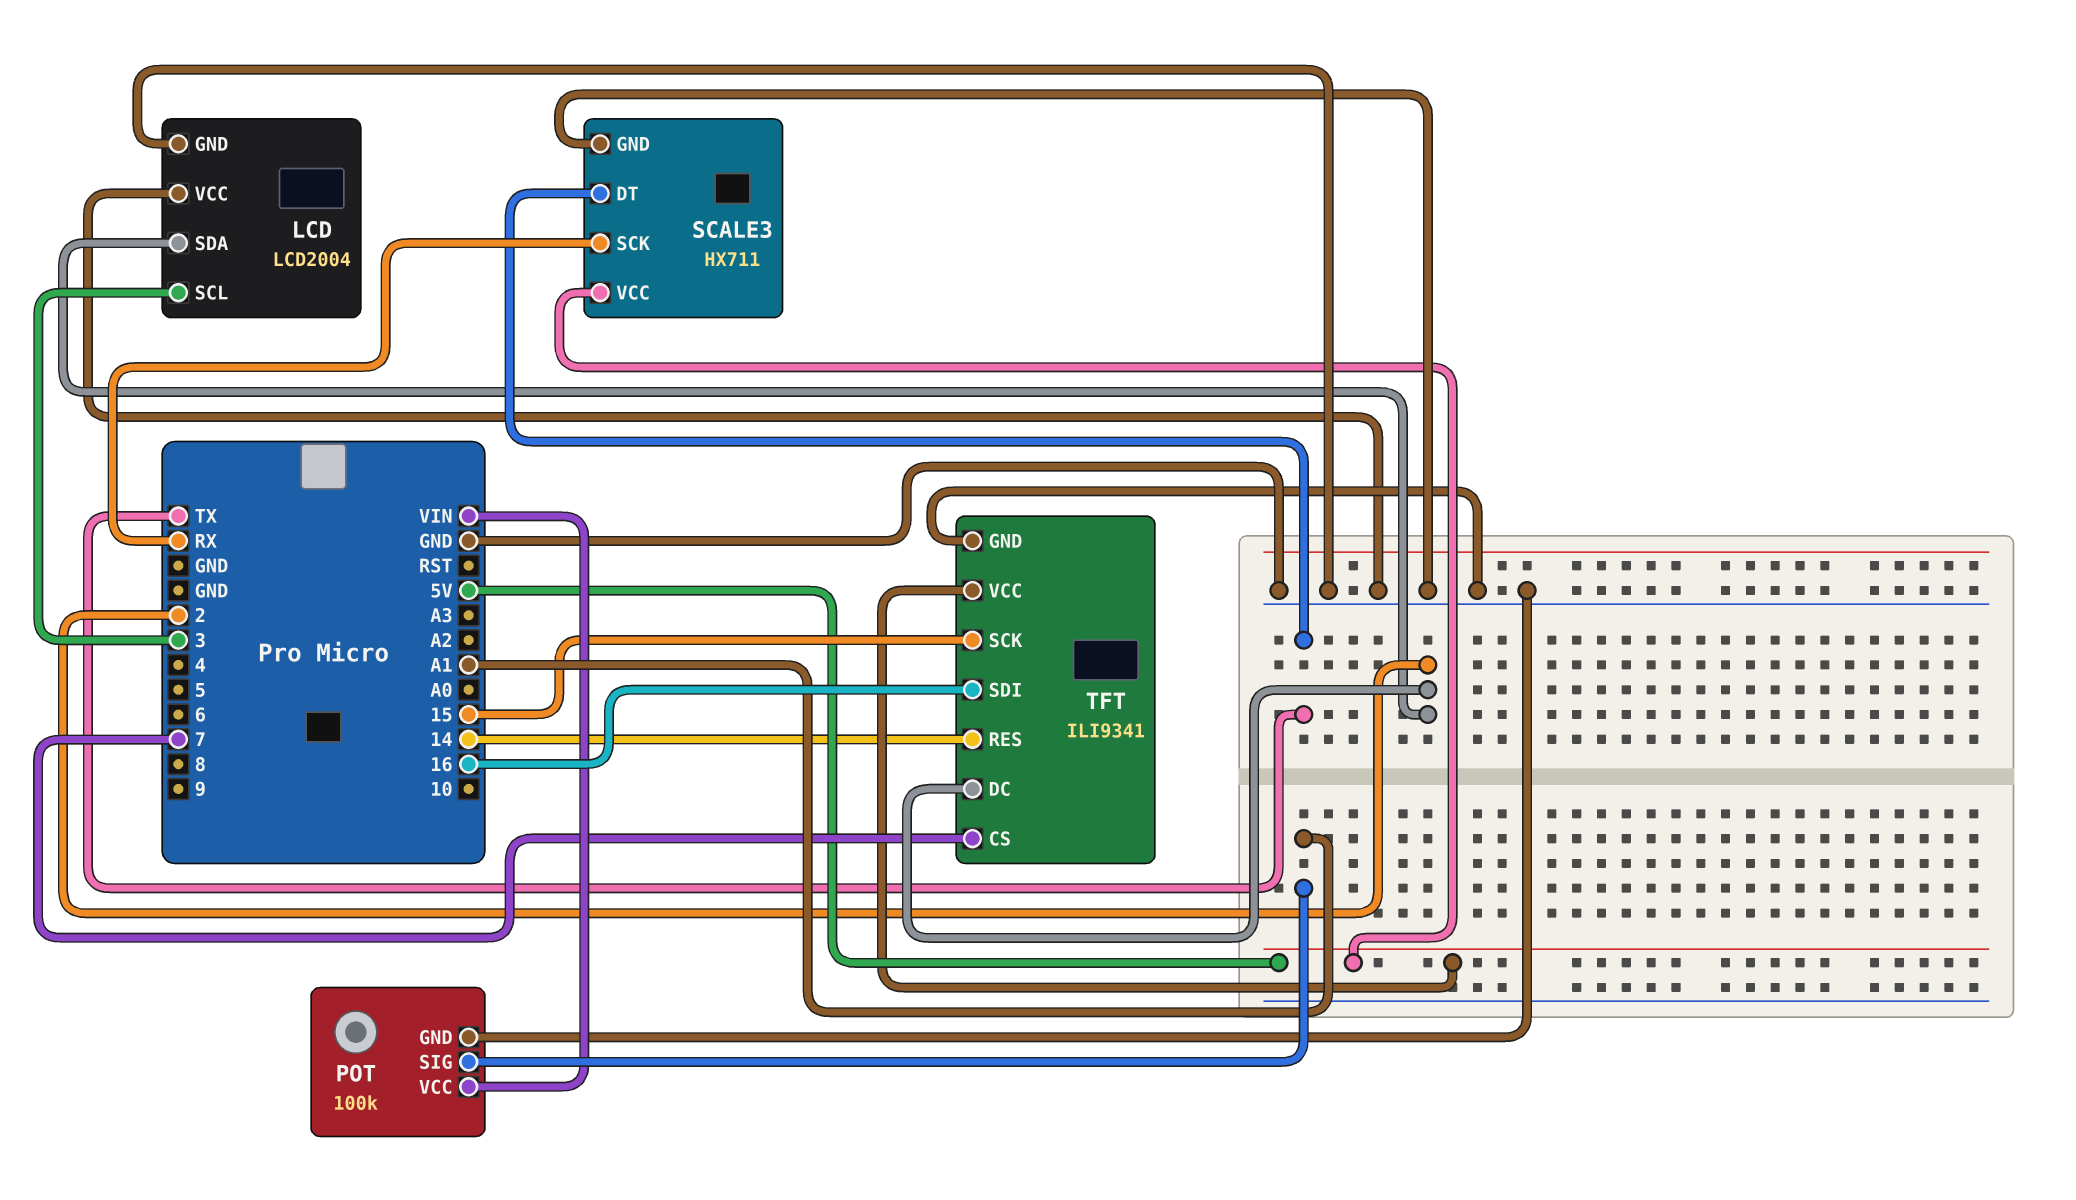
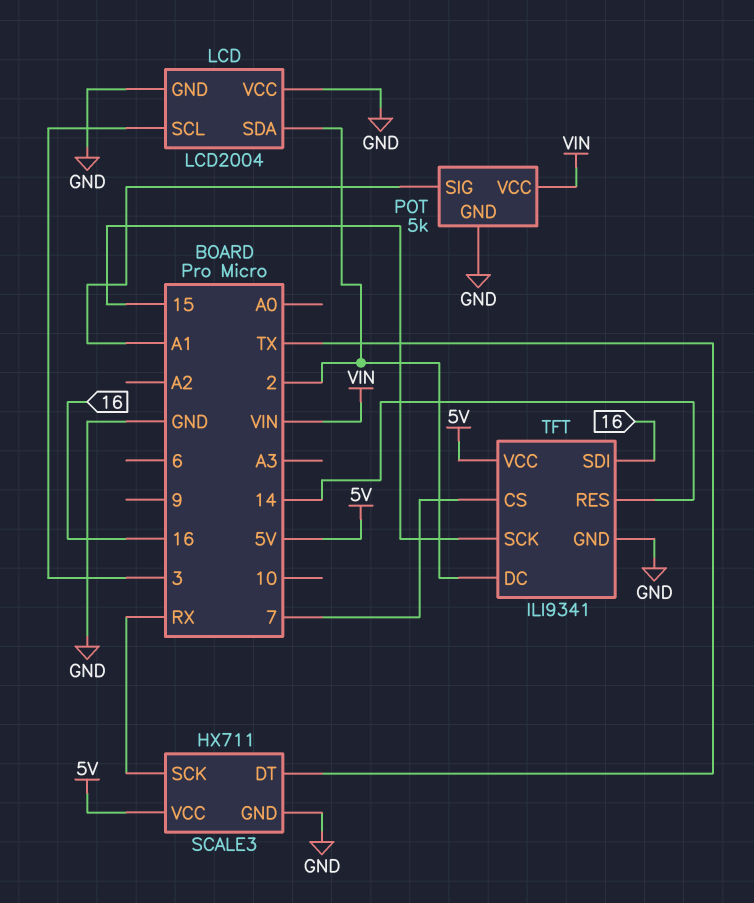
POT: 100k -> 5k

